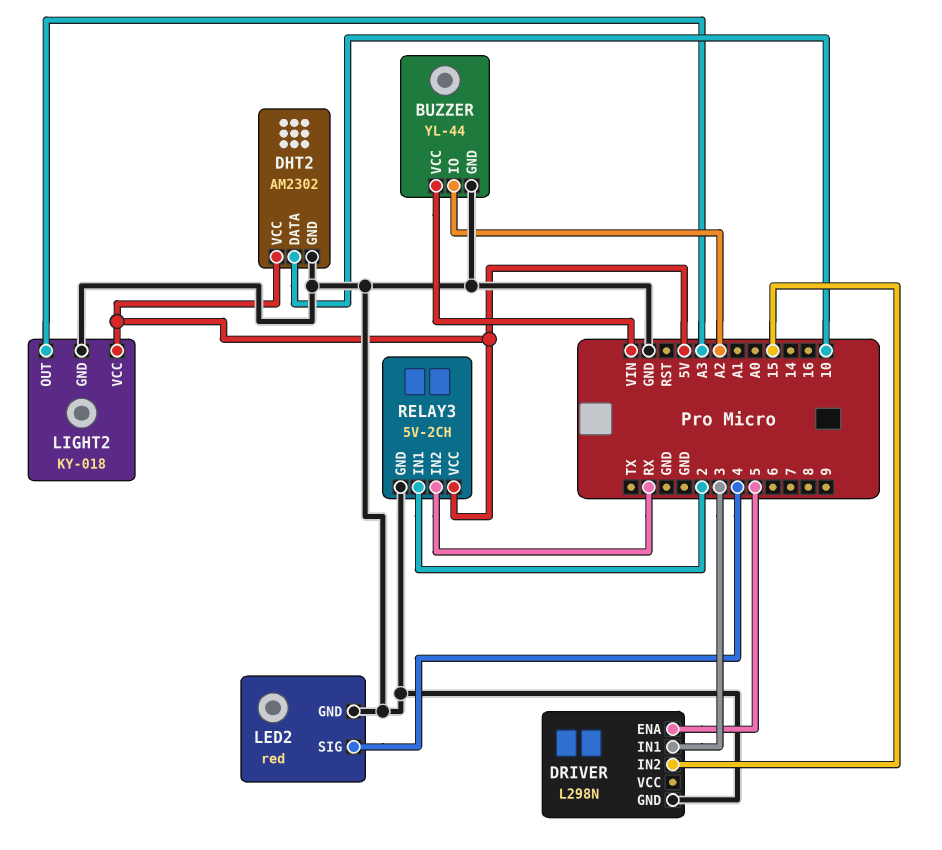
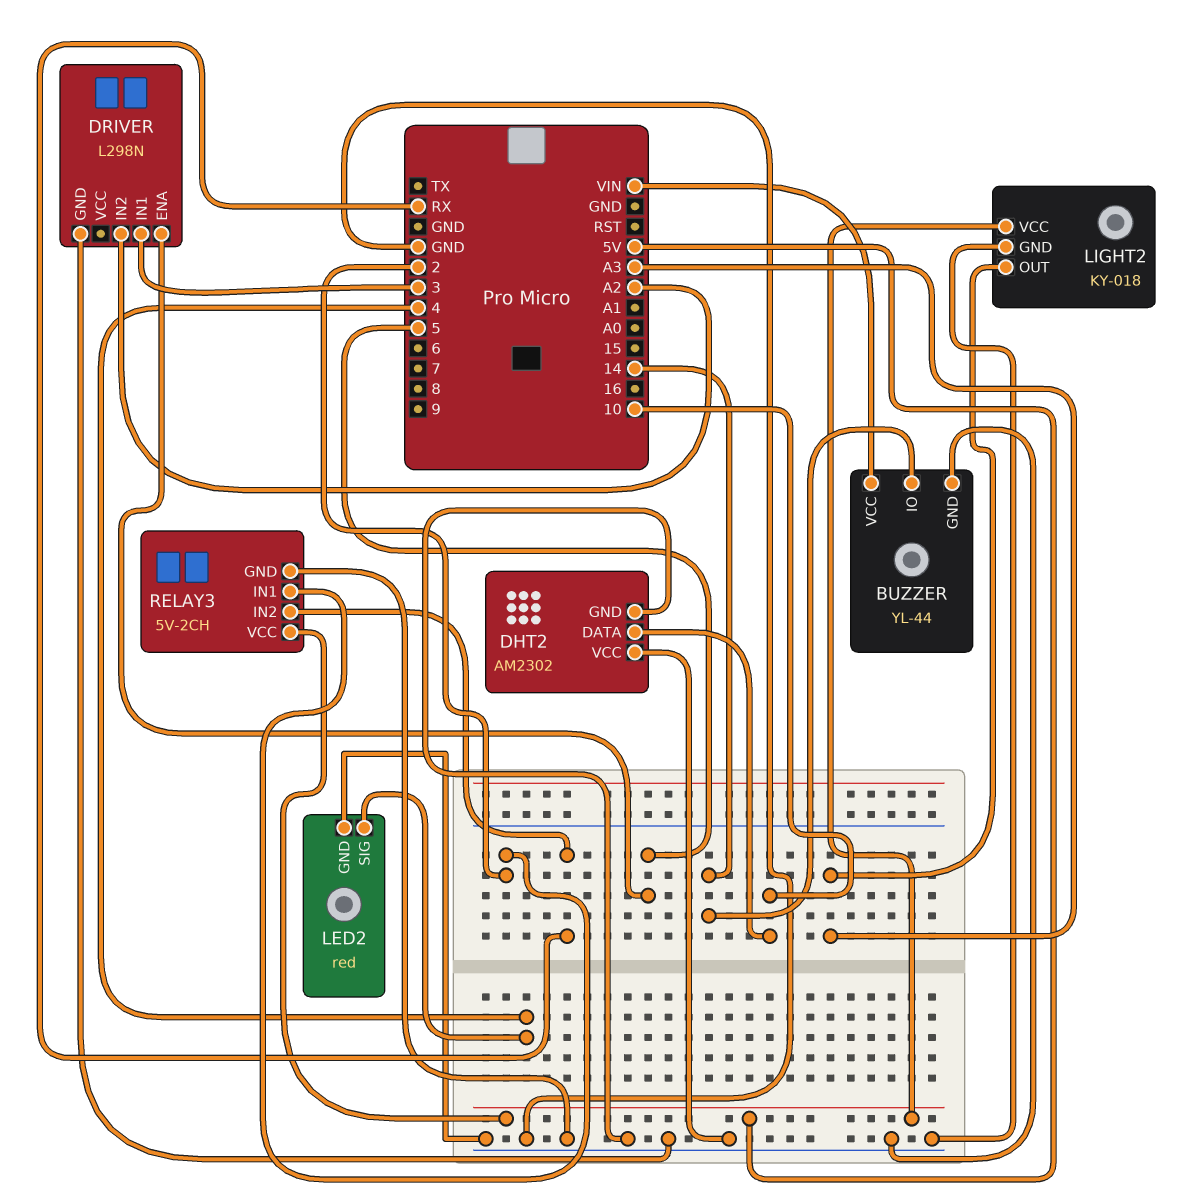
BUZZER pin IO: A2 -> 14
DHT2 pin VCC: 5V -> GND
DRIVER pin IN2: 15 -> A2

